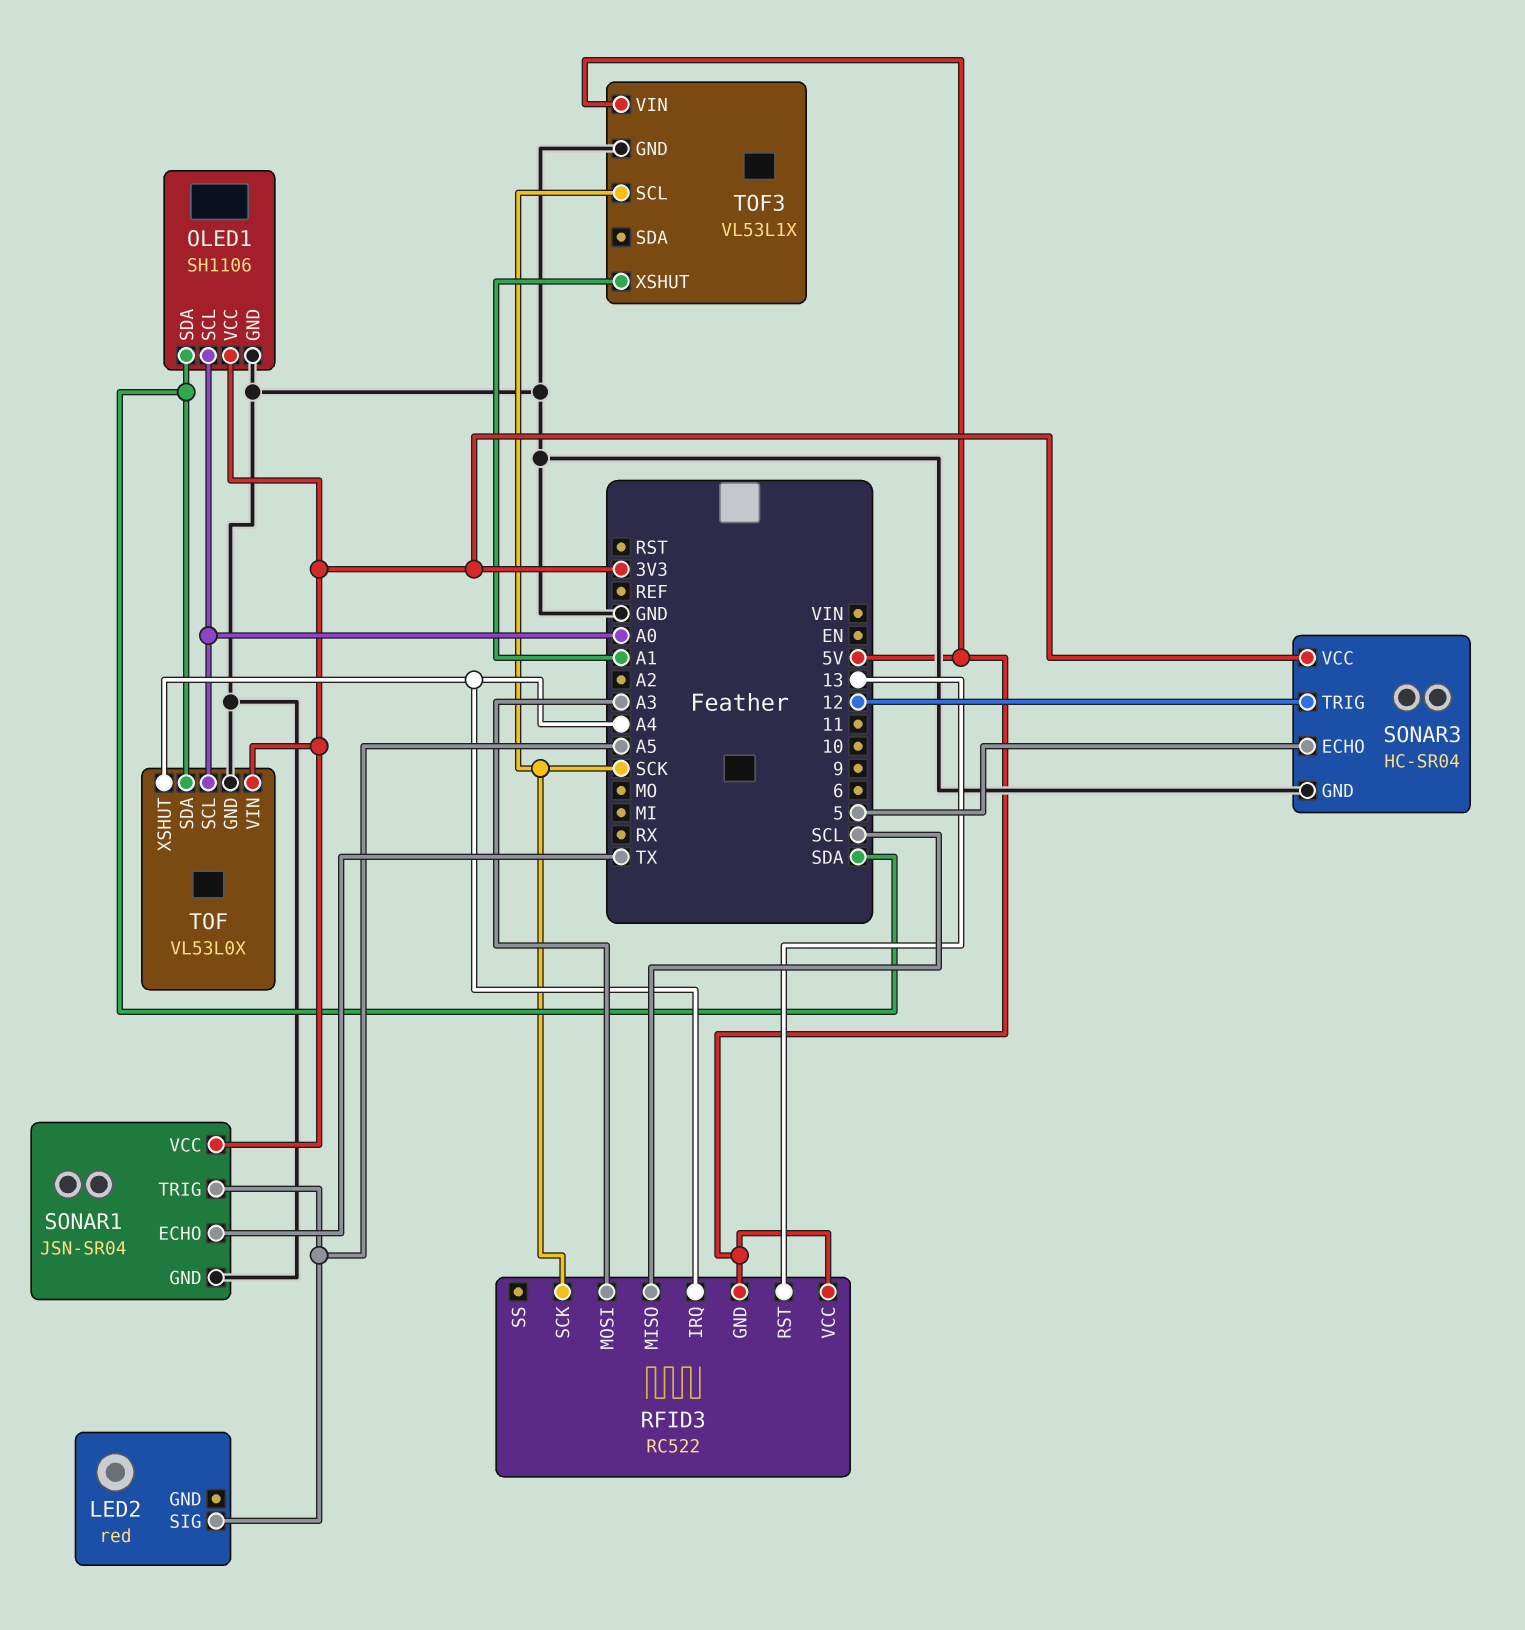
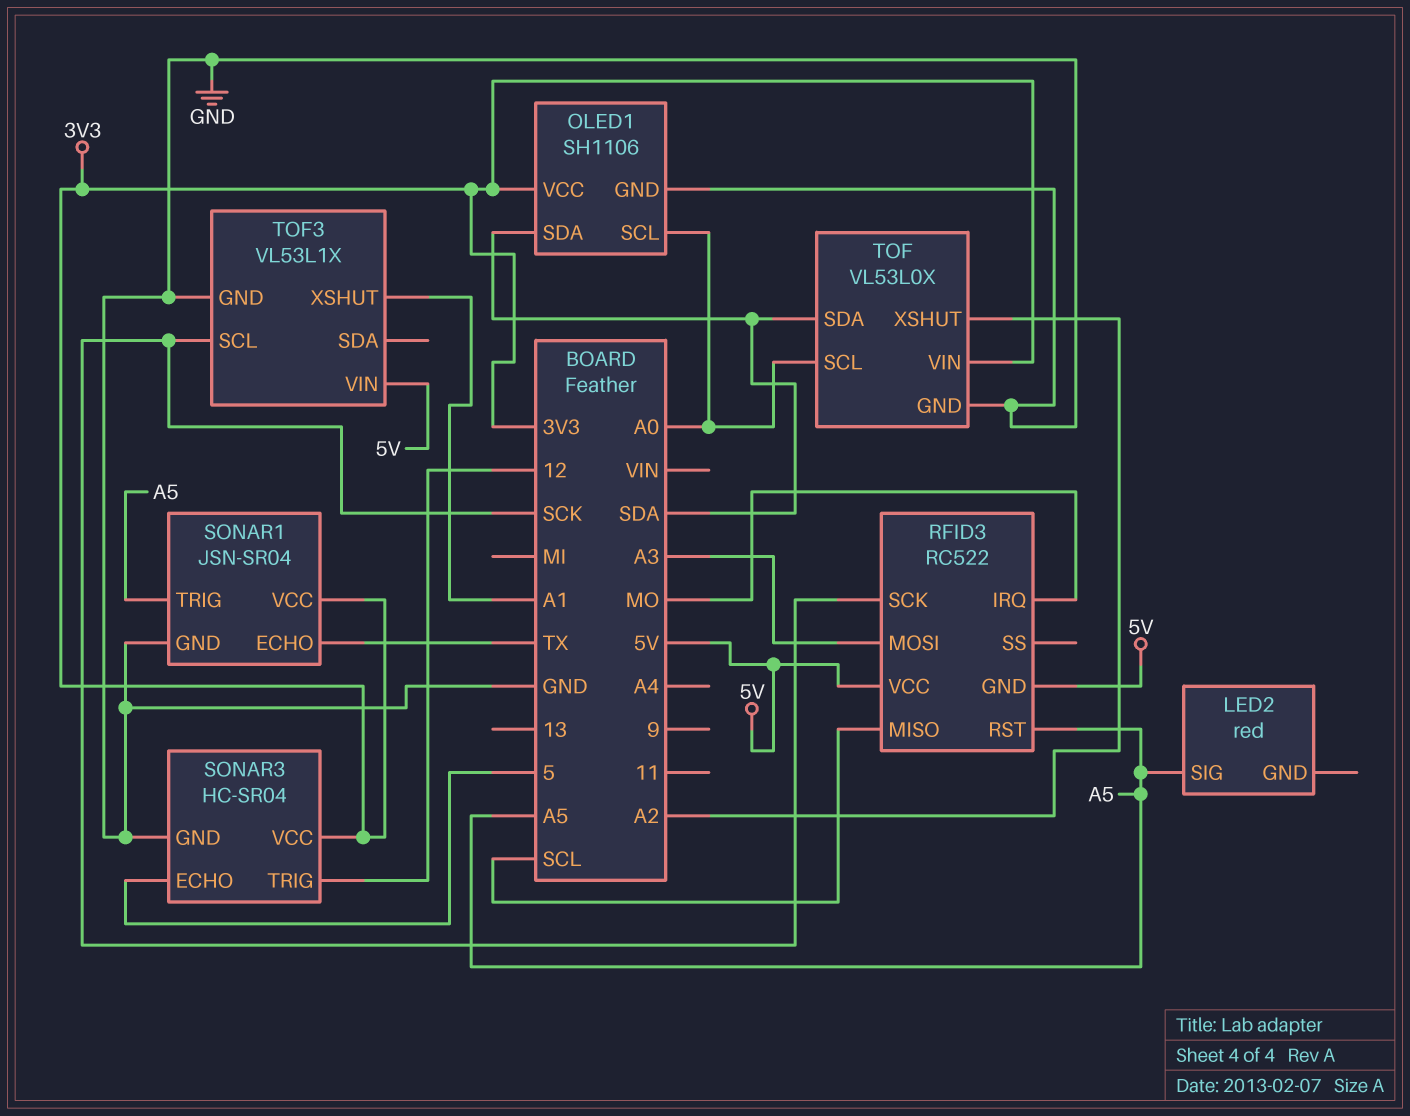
RFID3 pin IRQ: A4 -> MO
RFID3 pin RST: 13 -> A5
TOF pin XSHUT: A4 -> A2

